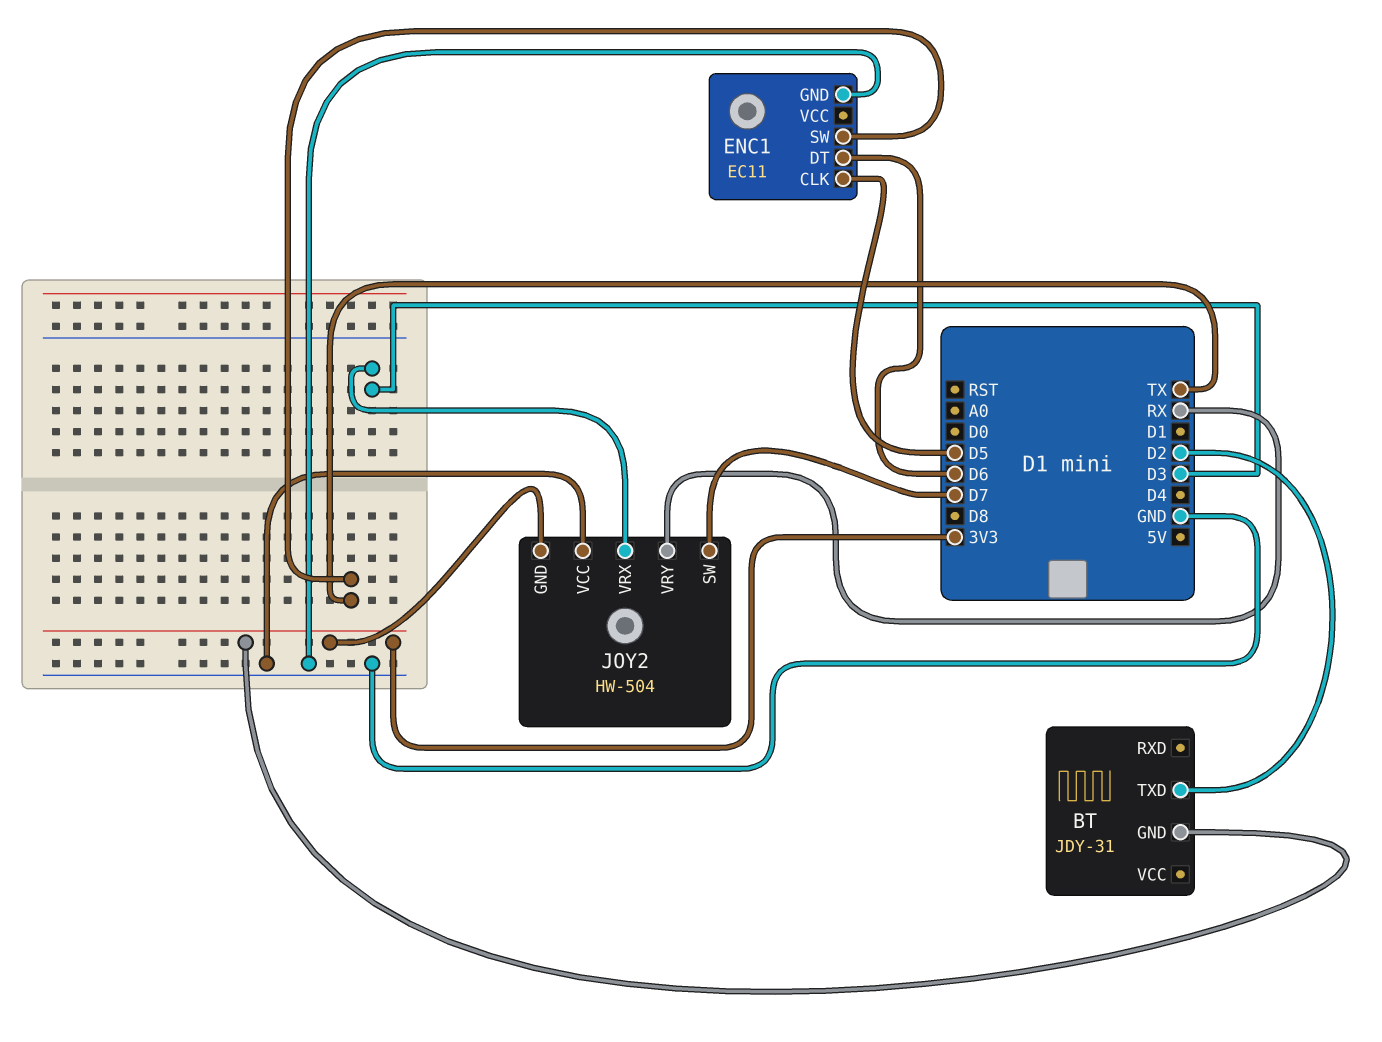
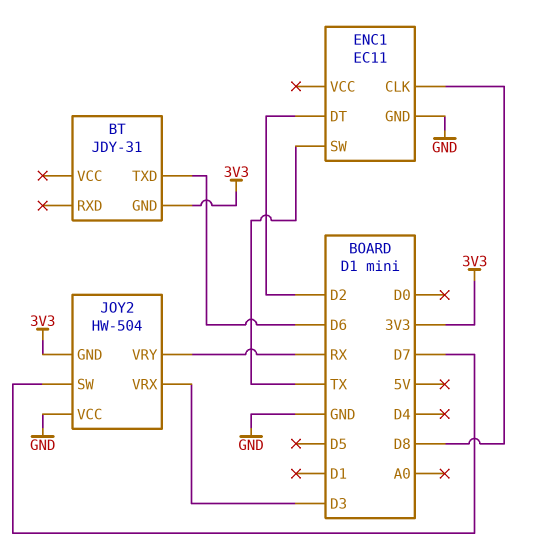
BT pin TXD: D2 -> D6
ENC1 pin CLK: D5 -> D8
ENC1 pin DT: D6 -> D2

